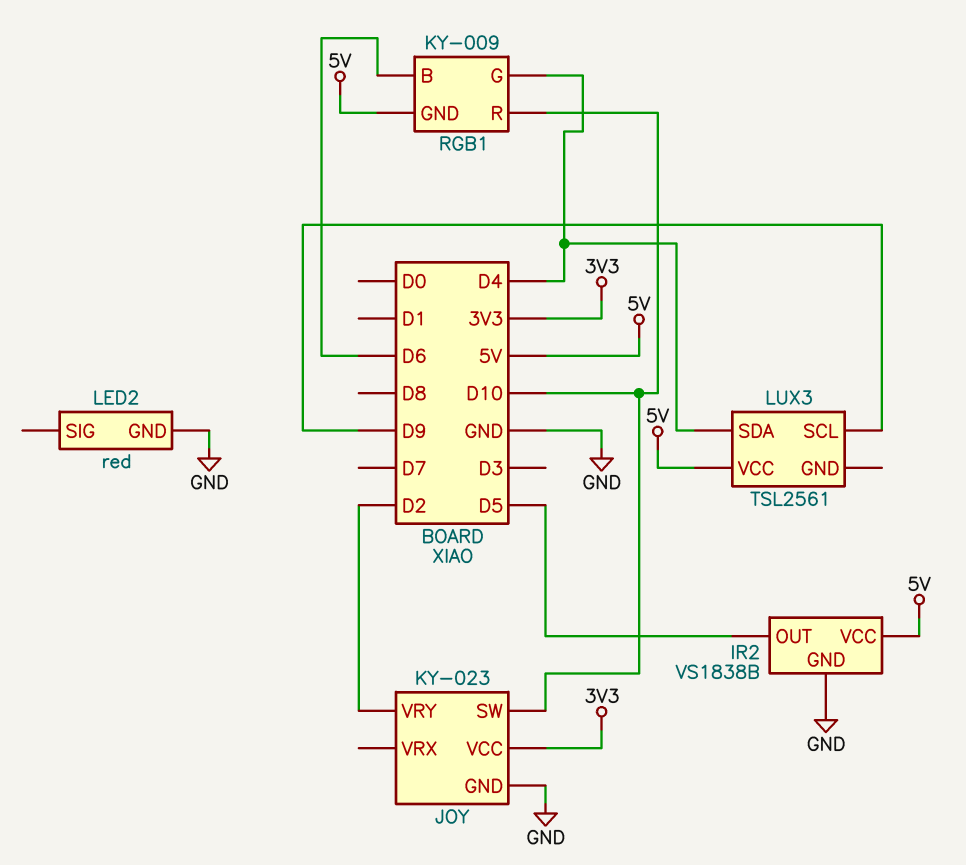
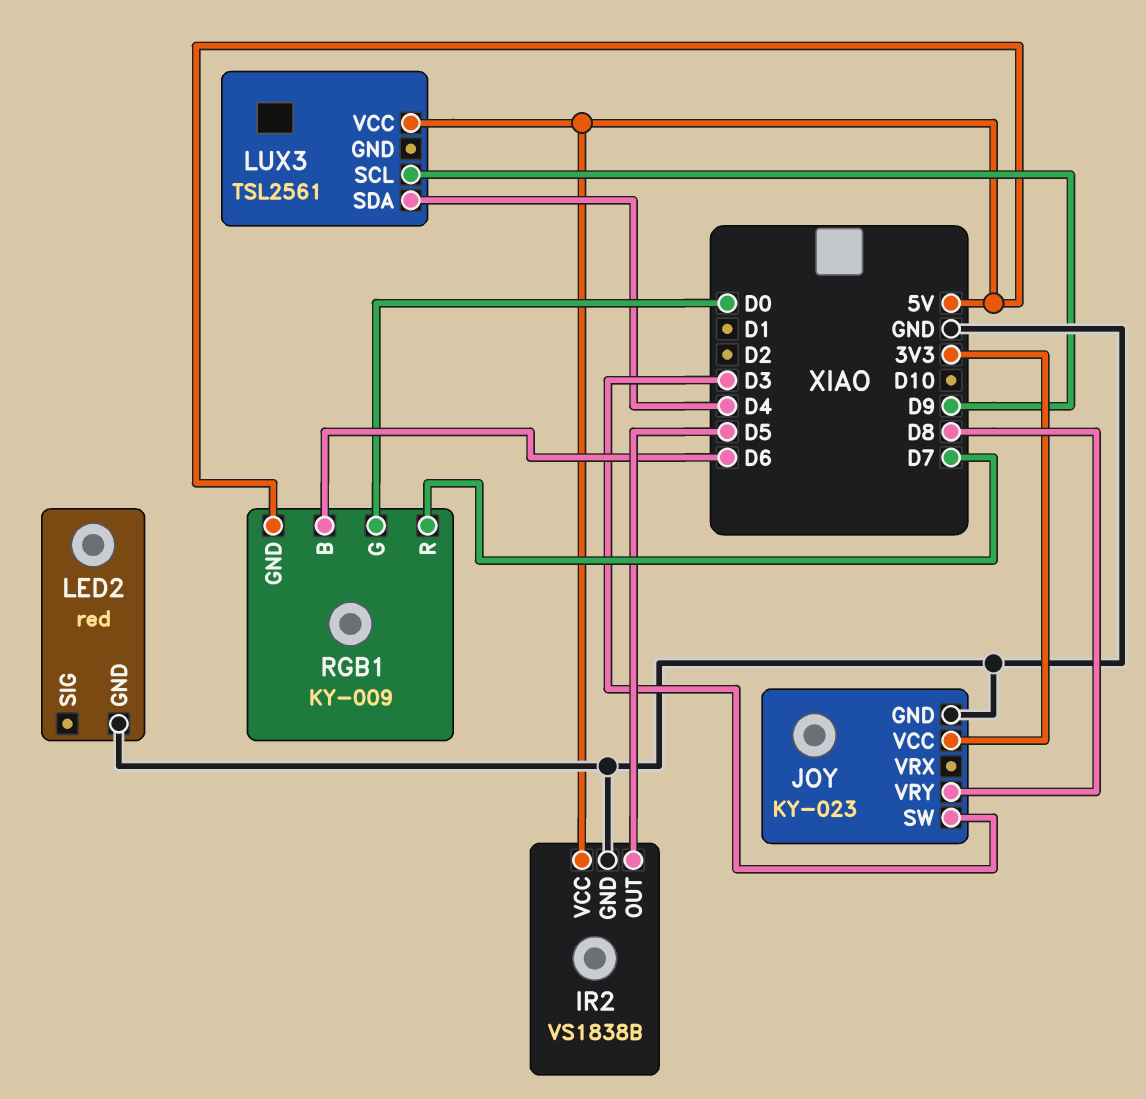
JOY pin SW: D10 -> D3
JOY pin VRY: D2 -> D8
RGB1 pin G: D4 -> D0
RGB1 pin R: D10 -> D7

